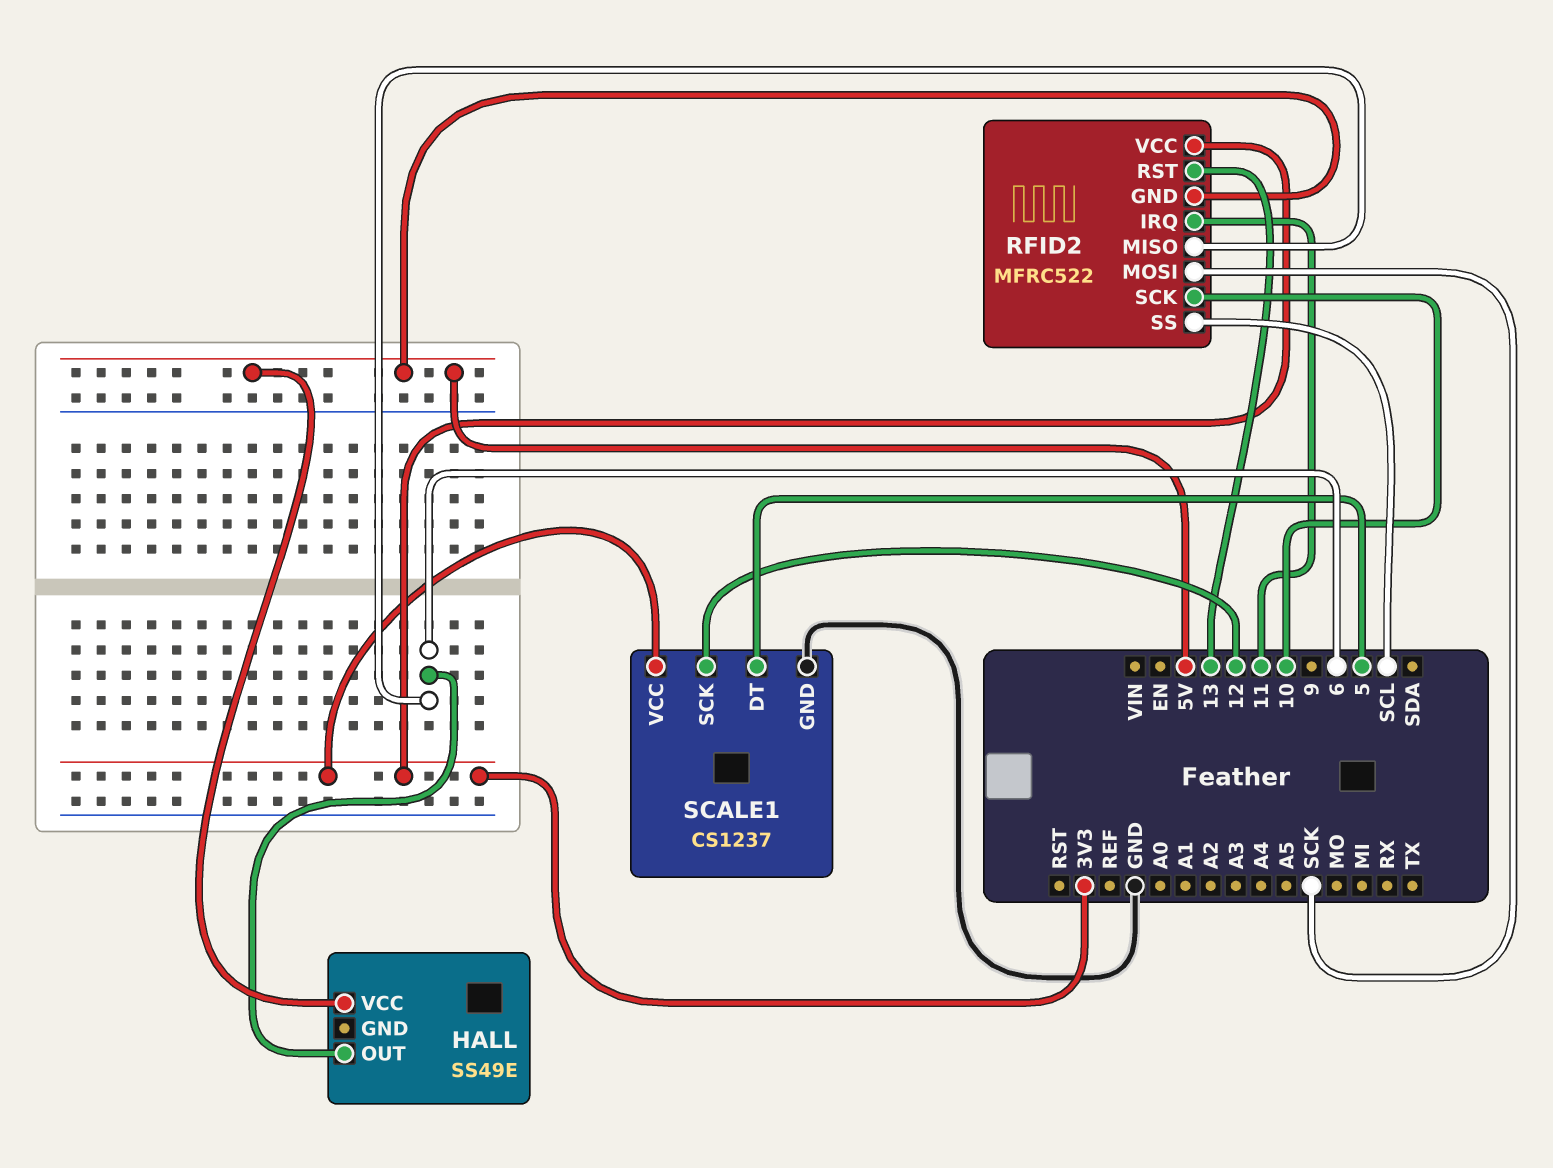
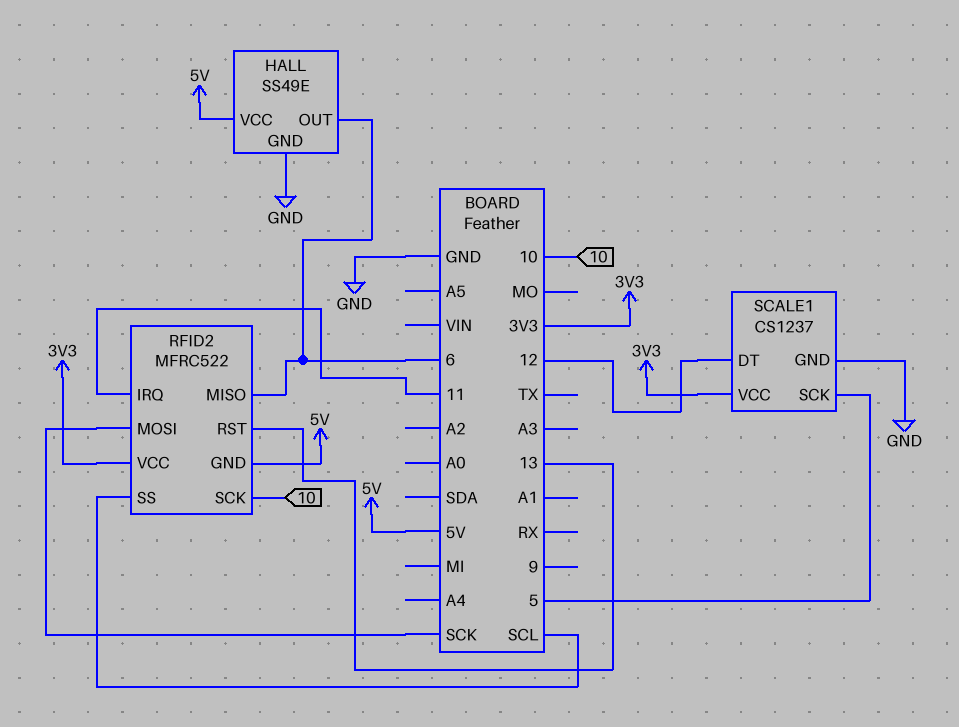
HALL pin GND: none -> GND
SCALE1 pin DT: 5 -> 12
SCALE1 pin SCK: 12 -> 5

